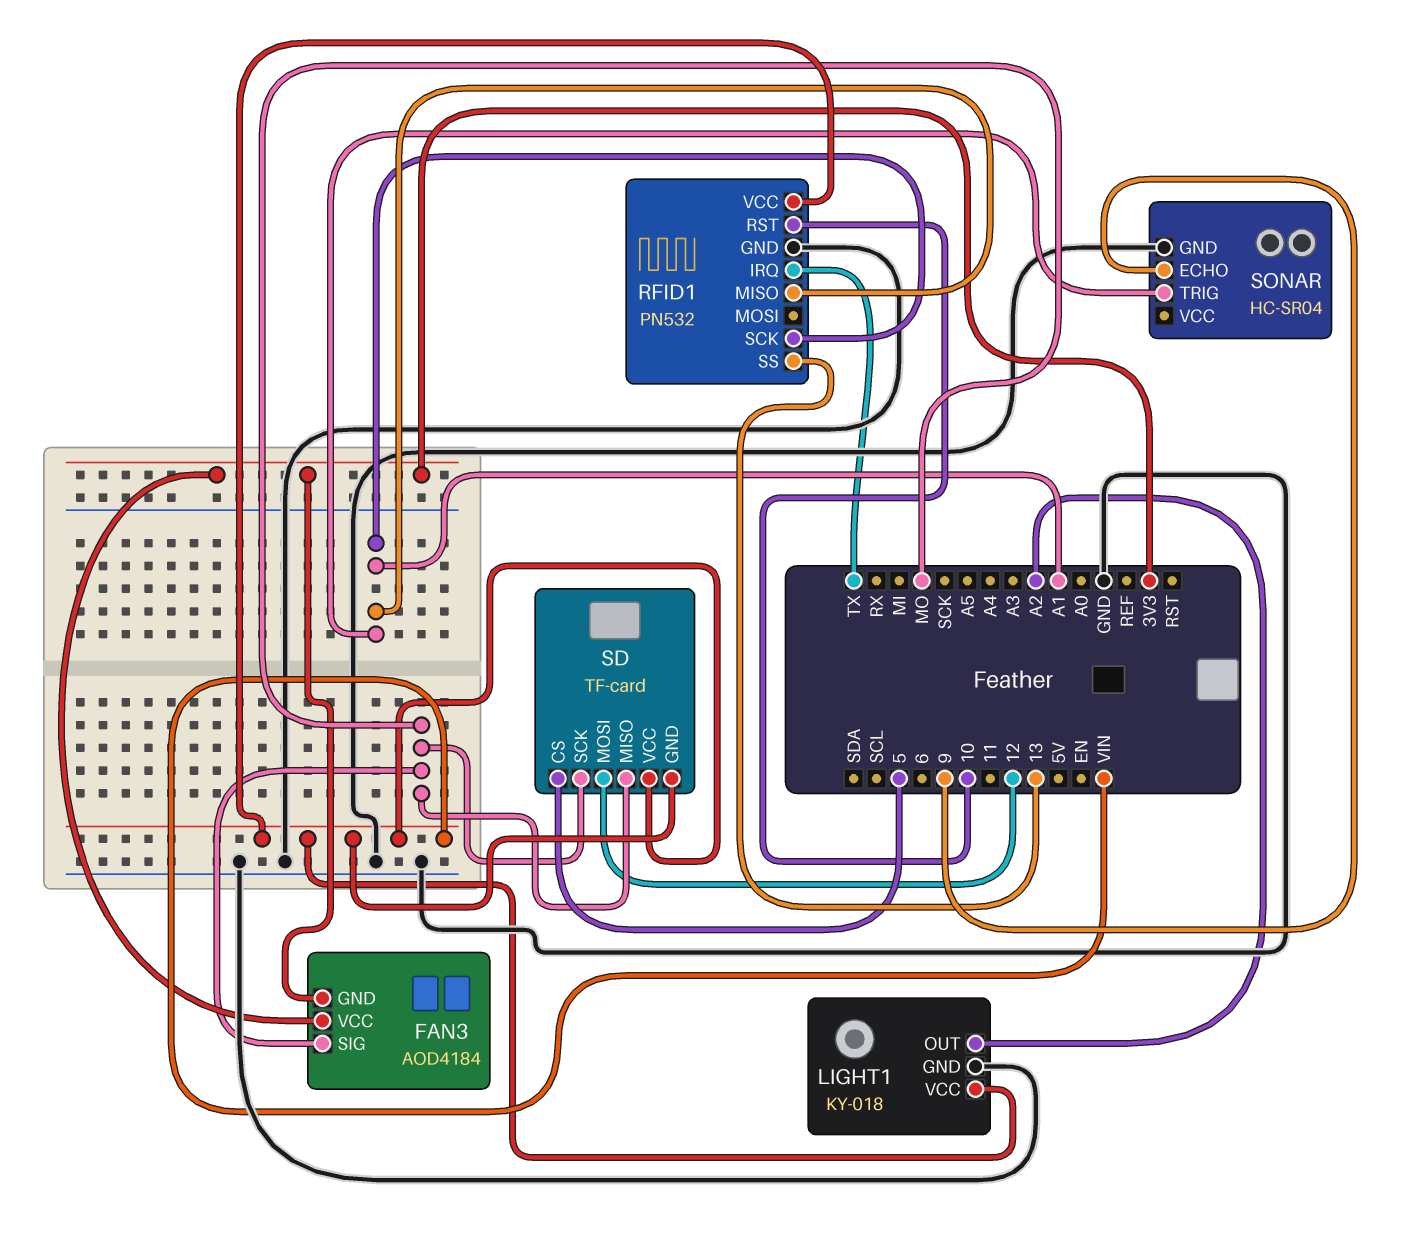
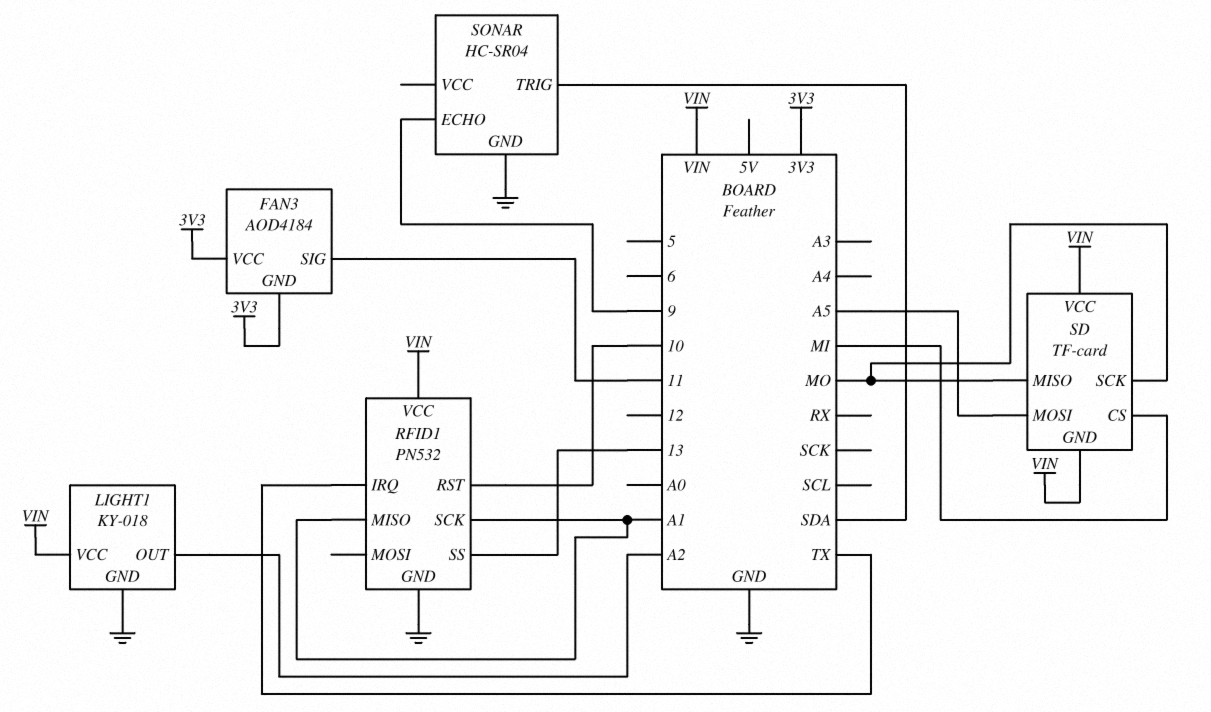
FAN3 pin SIG: MO -> 11
SD pin CS: 5 -> MI
SD pin MOSI: 12 -> A5
SONAR pin TRIG: A1 -> SDA

